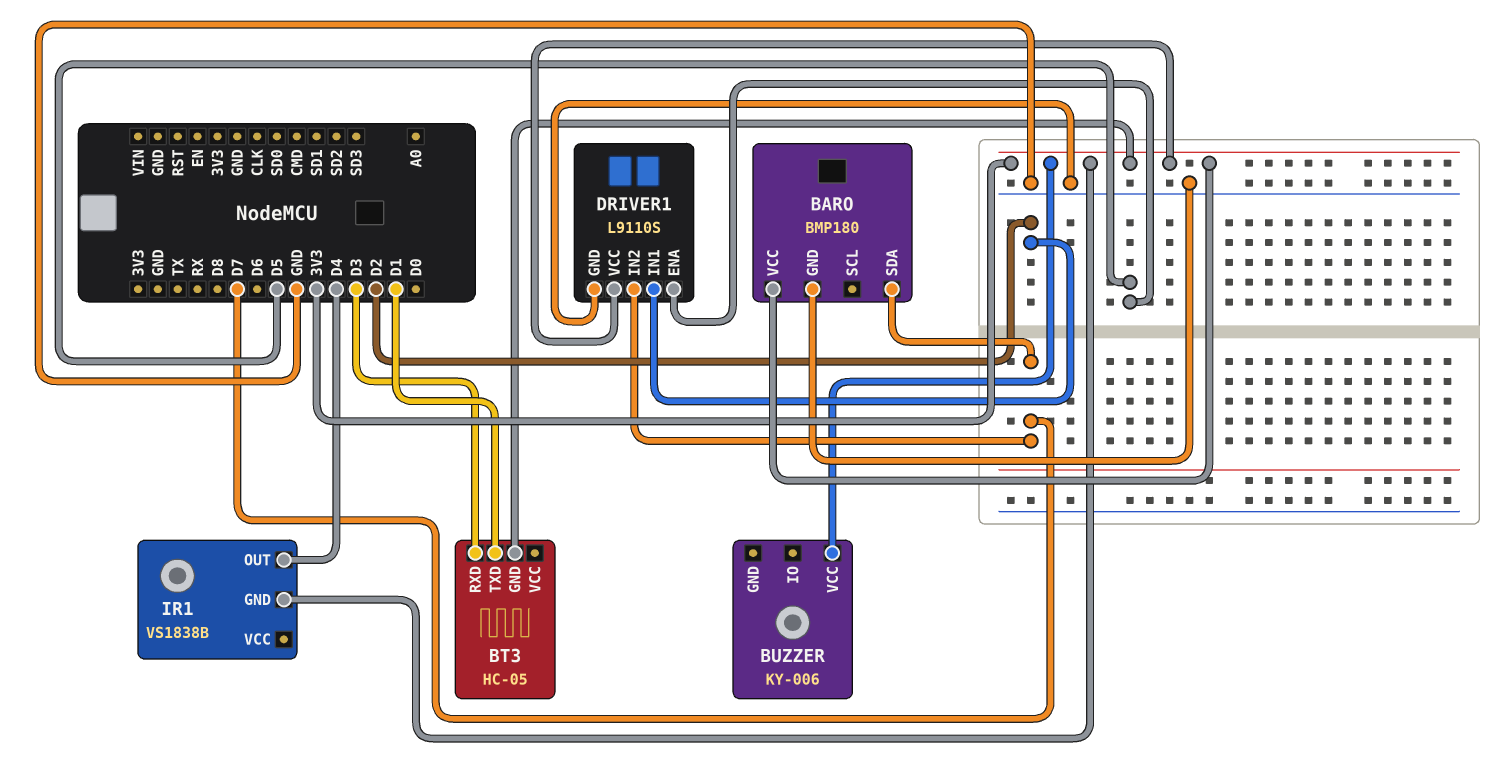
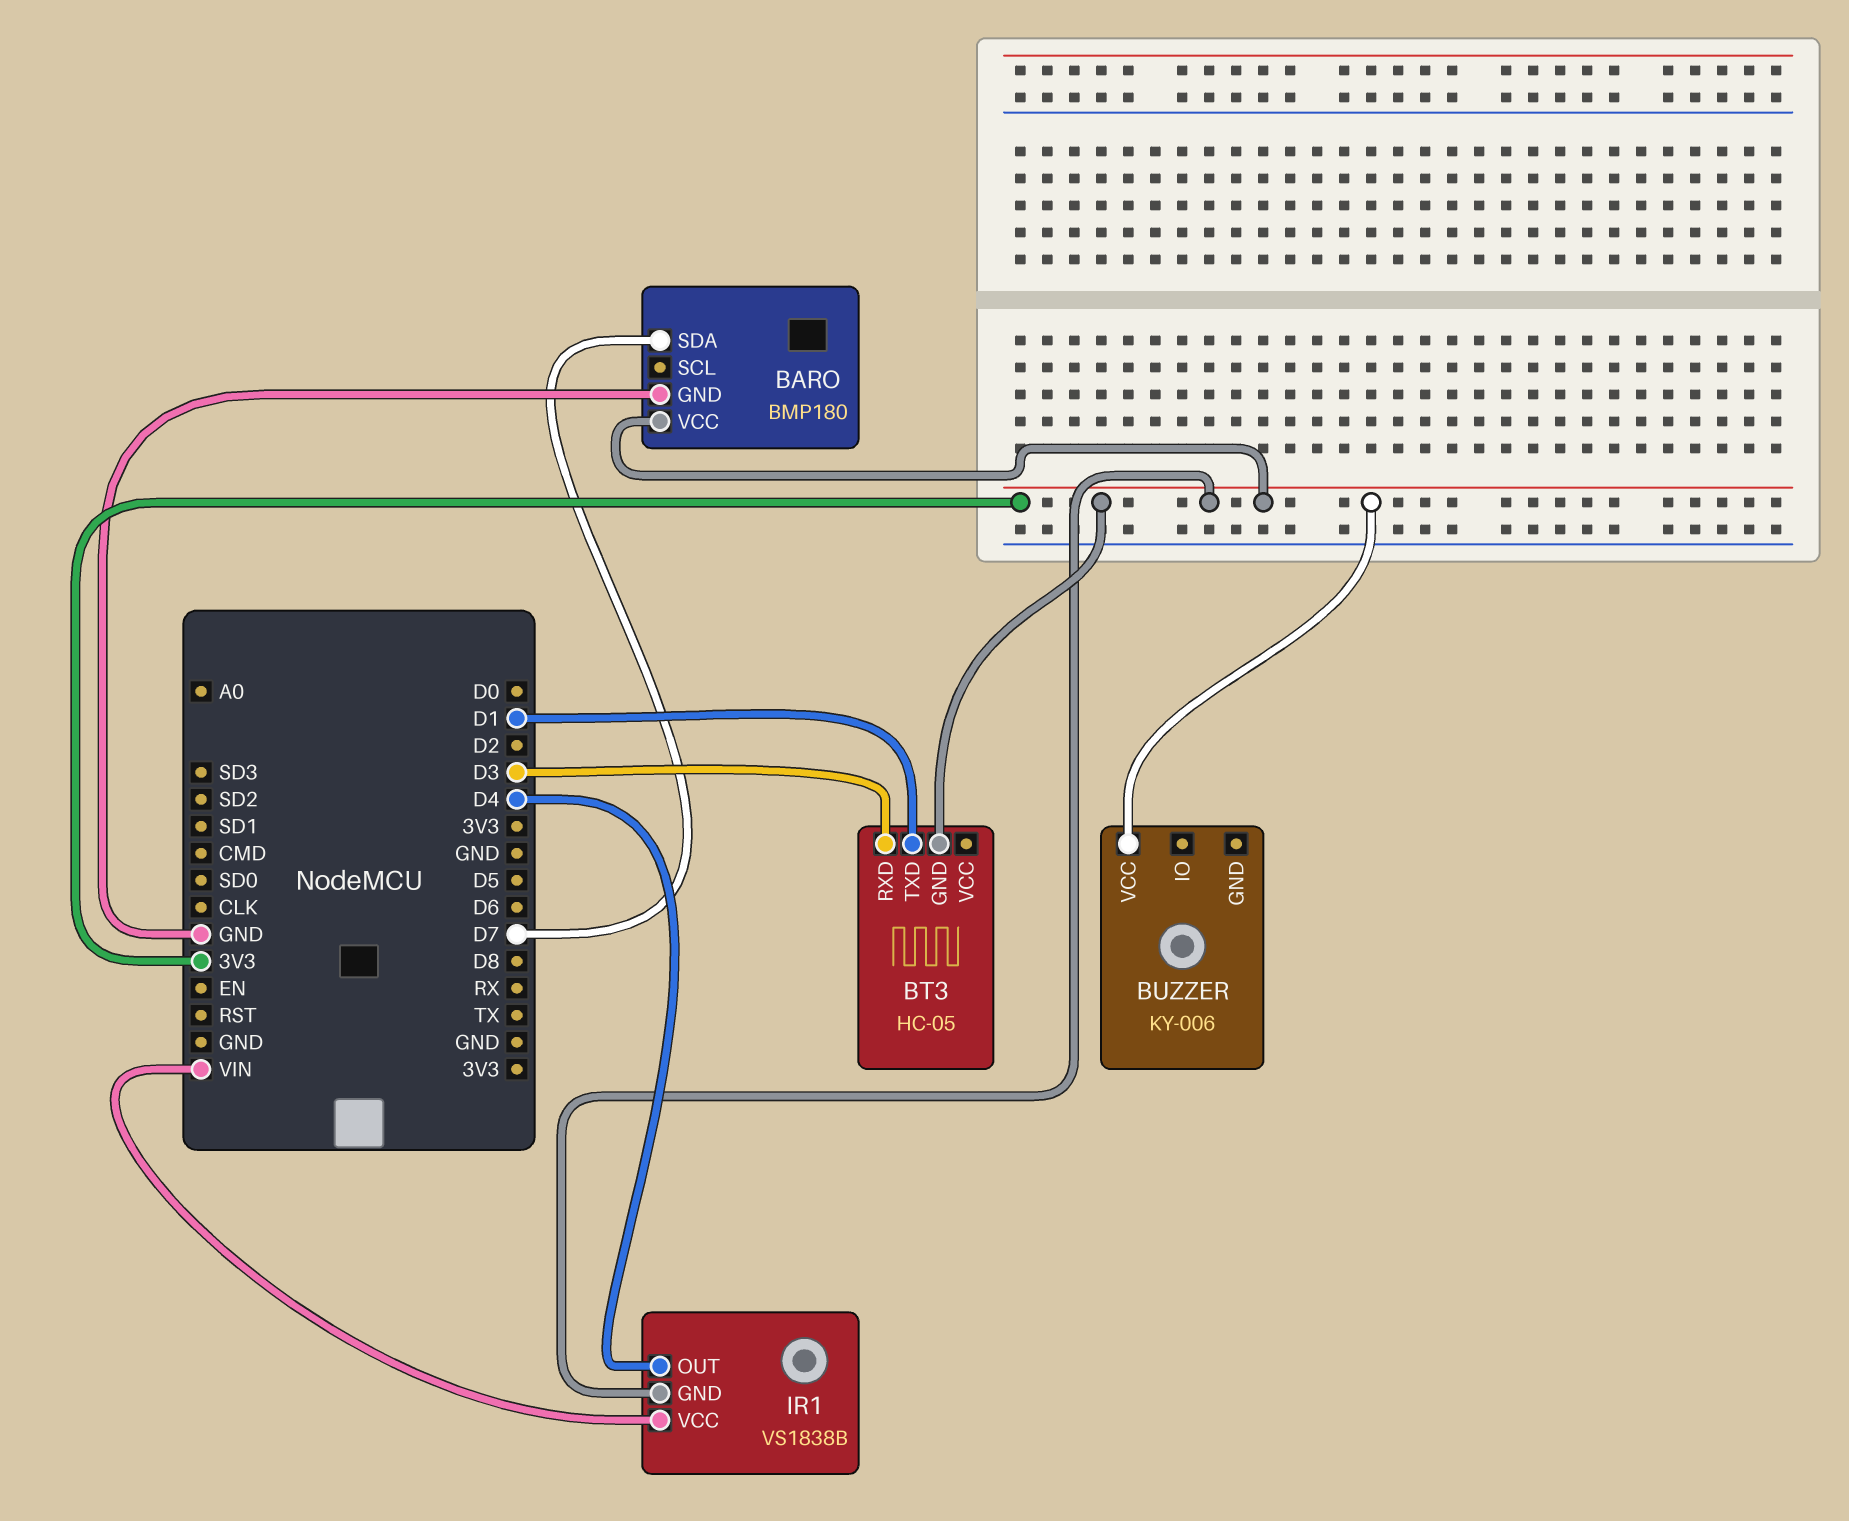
DRIVER1: L9110S -> none
DRIVER1 pin ENA: D5 -> none
DRIVER1 pin GND: GND -> none
DRIVER1 pin IN1: D2 -> none
DRIVER1 pin IN2: D7 -> none
DRIVER1 pin VCC: 3V3 -> none
IR1 pin VCC: none -> VIN

